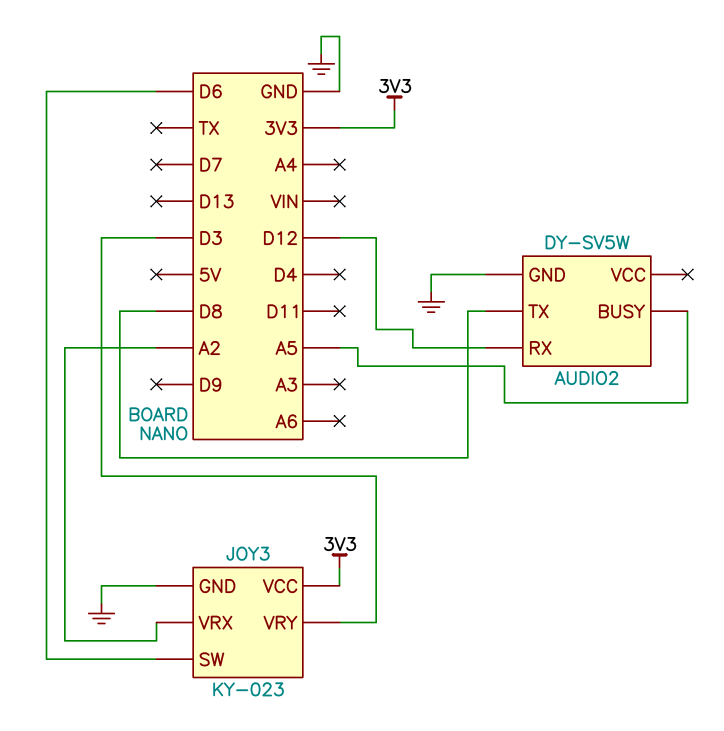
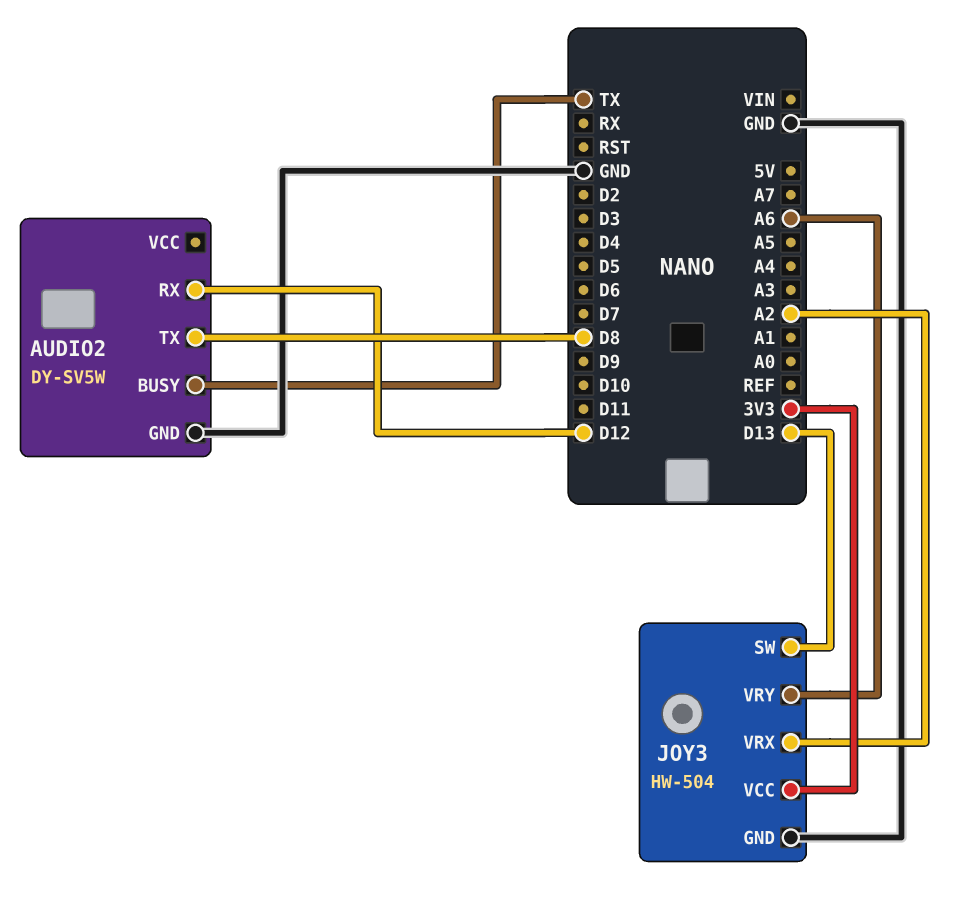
AUDIO2 pin BUSY: A5 -> TX
JOY3: KY-023 -> HW-504
JOY3 pin SW: D6 -> D13
JOY3 pin VRY: D3 -> A6

